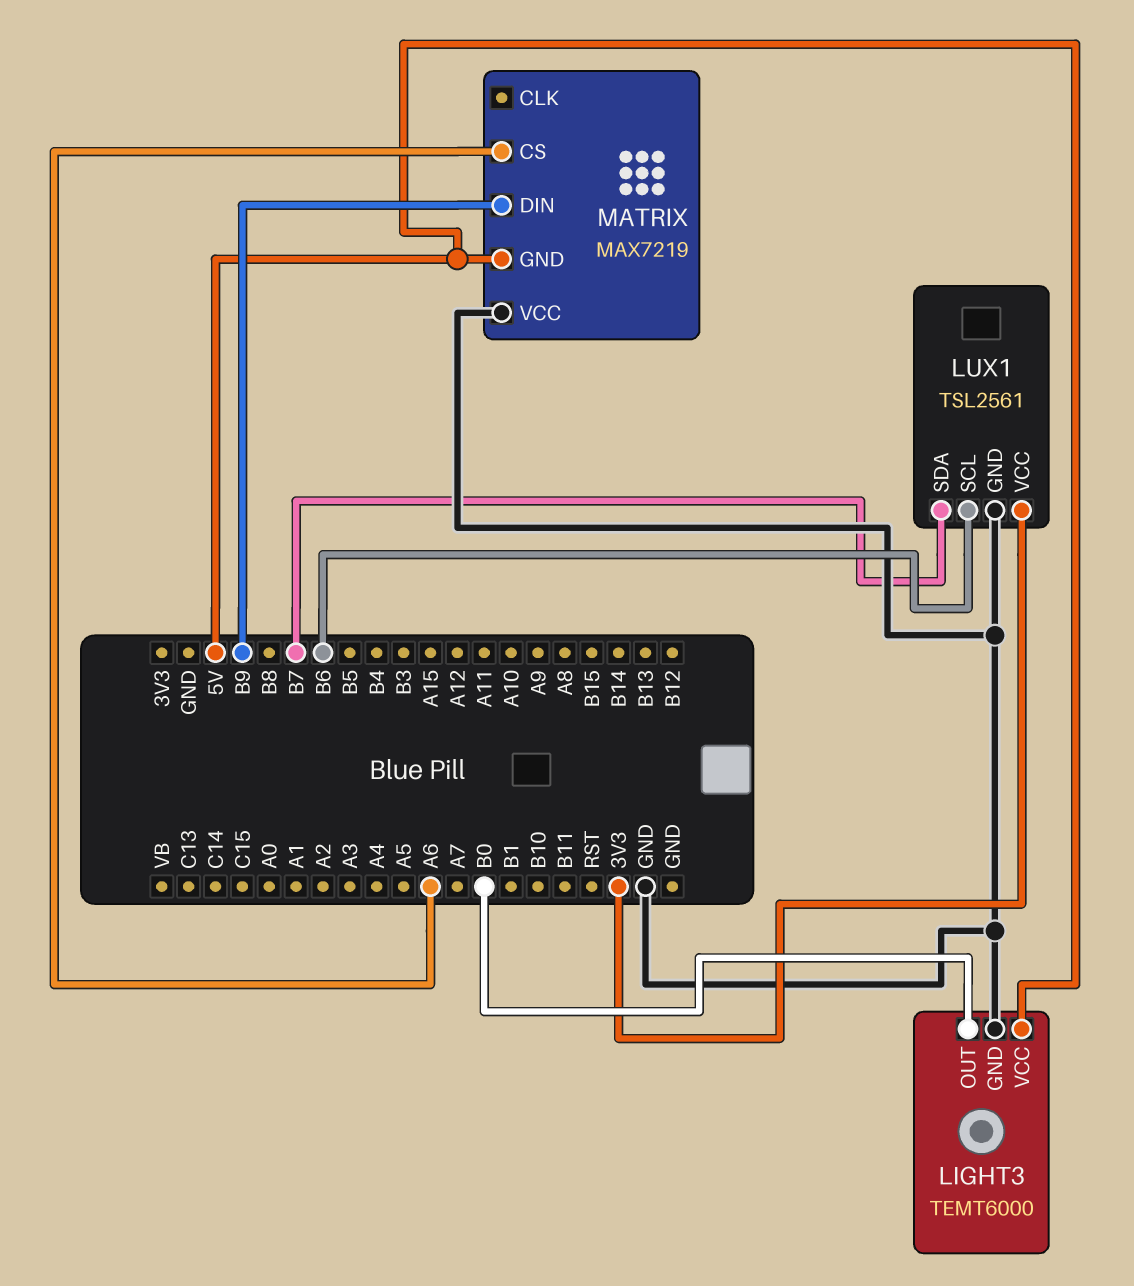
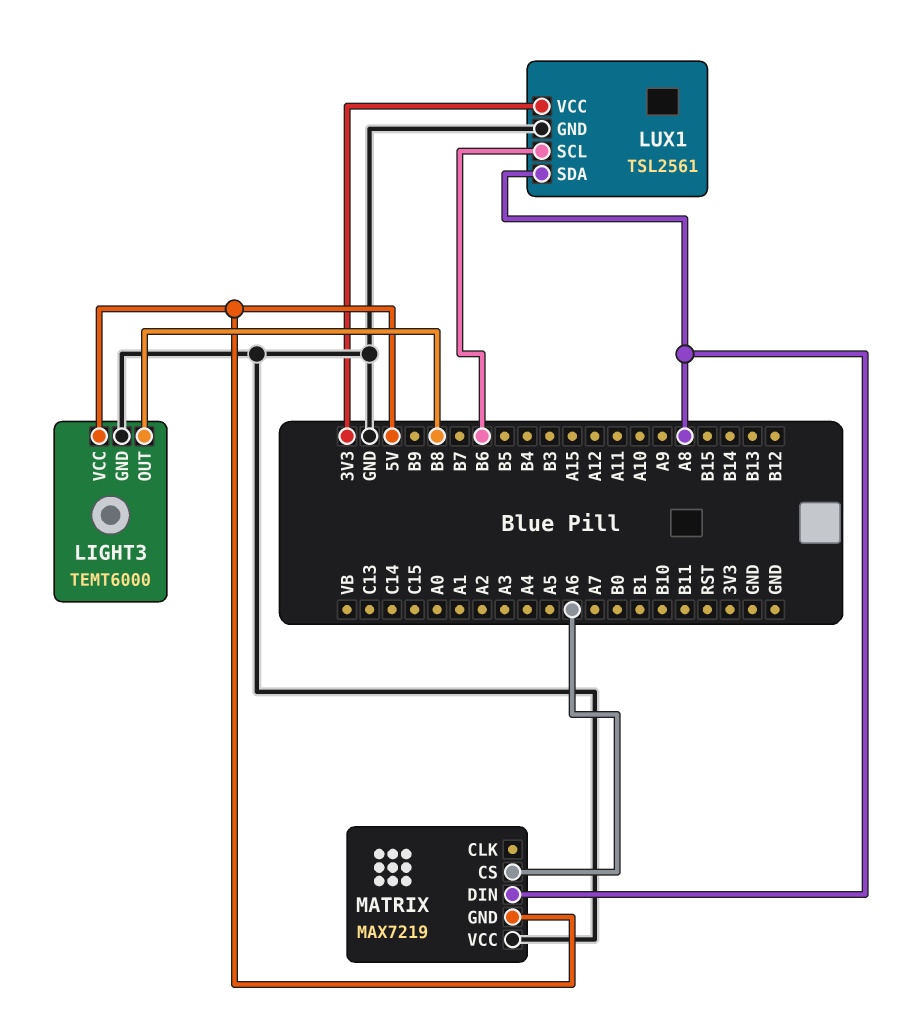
LIGHT3 pin OUT: B0 -> B8
LUX1 pin SDA: B7 -> A8
MATRIX pin DIN: B9 -> A8

